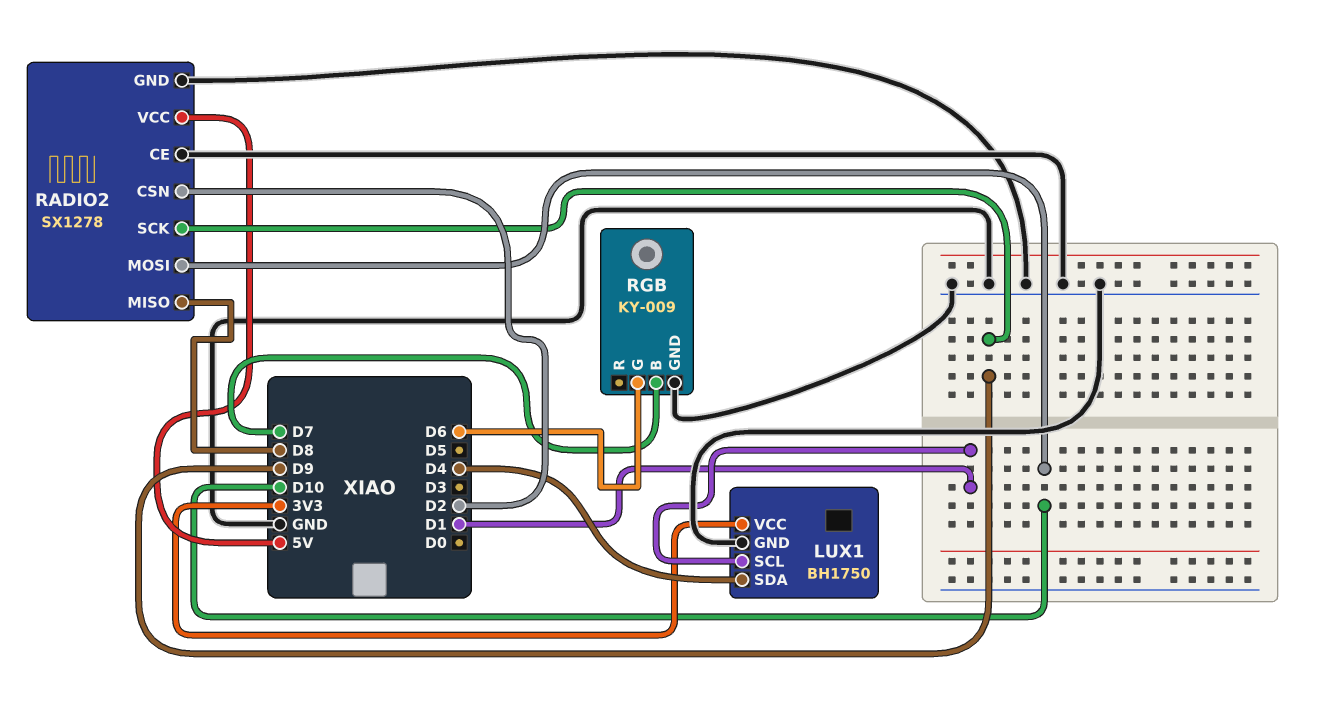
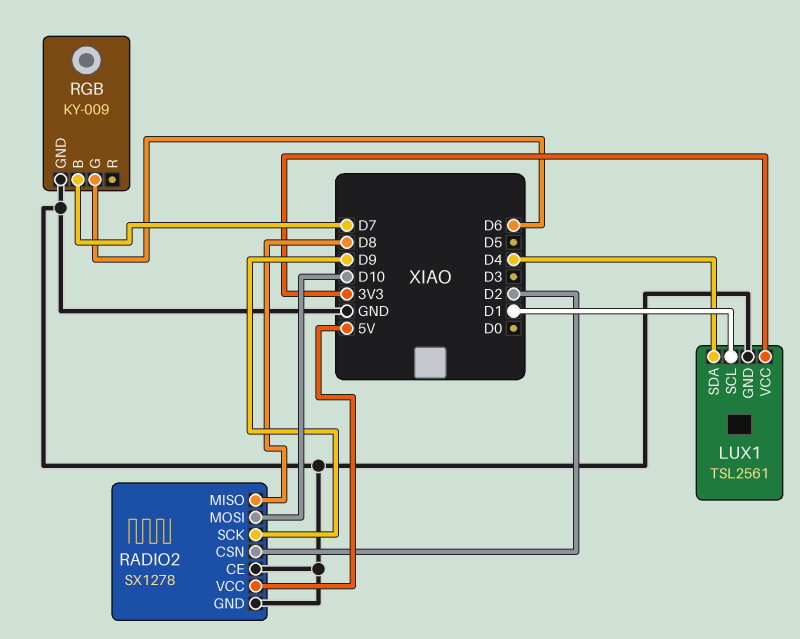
LUX1: BH1750 -> TSL2561

